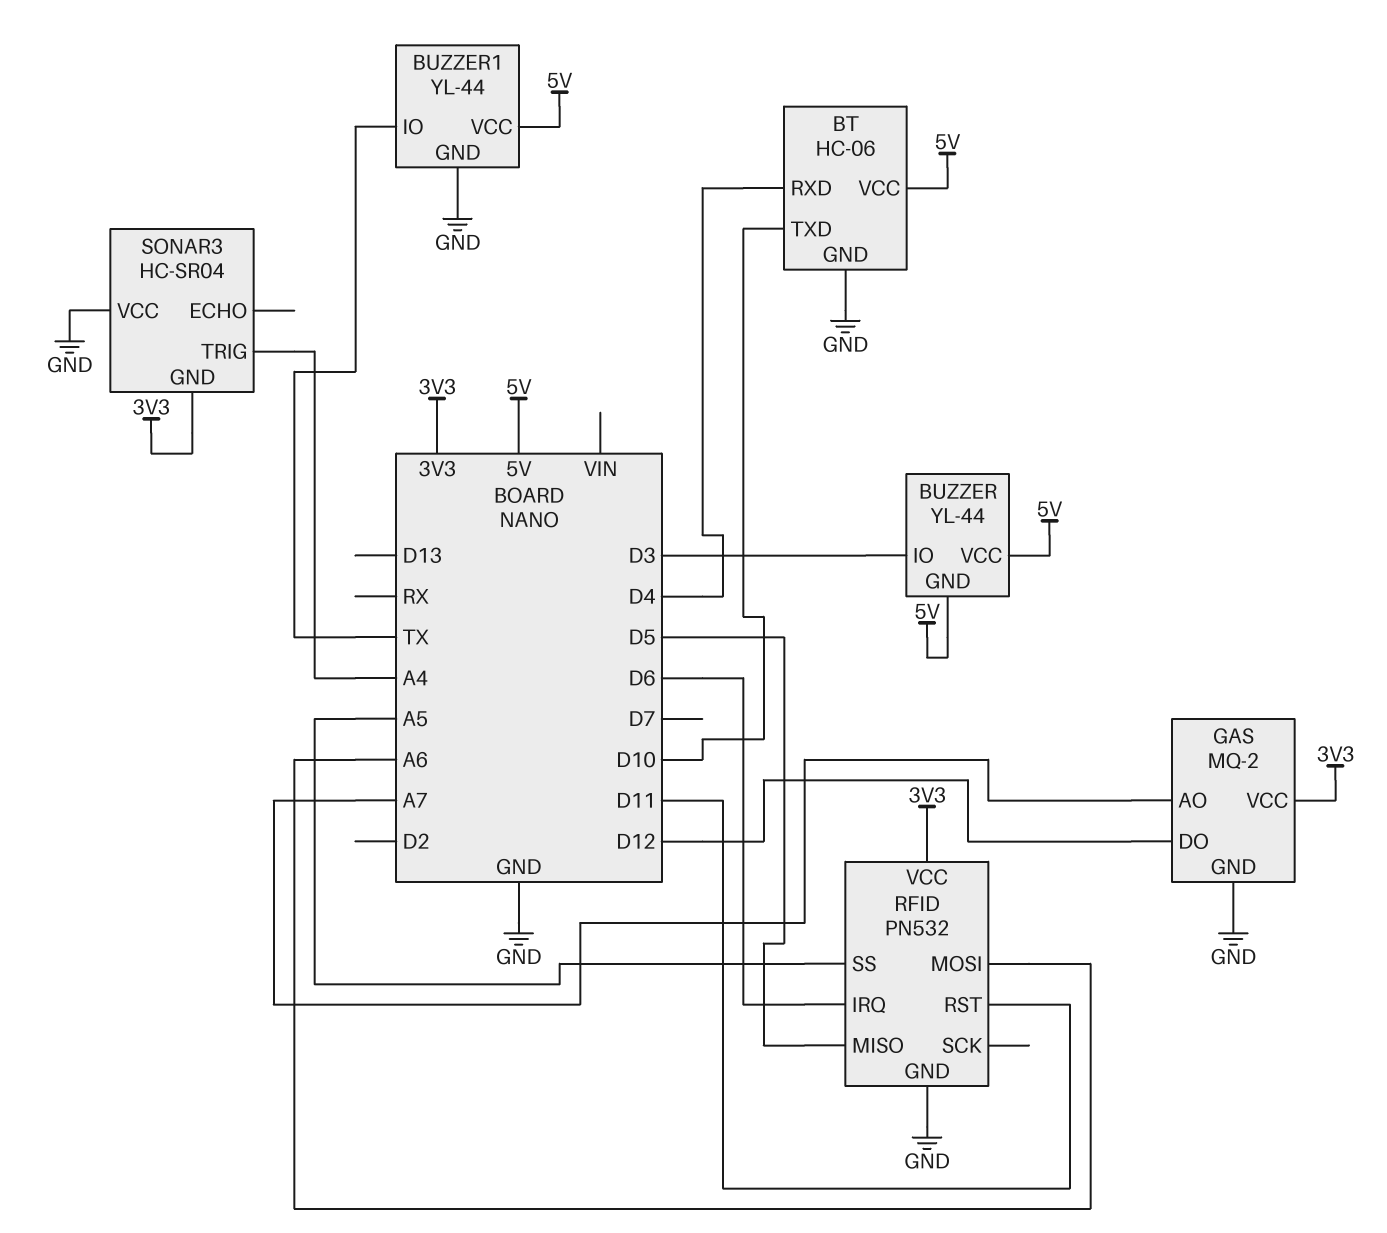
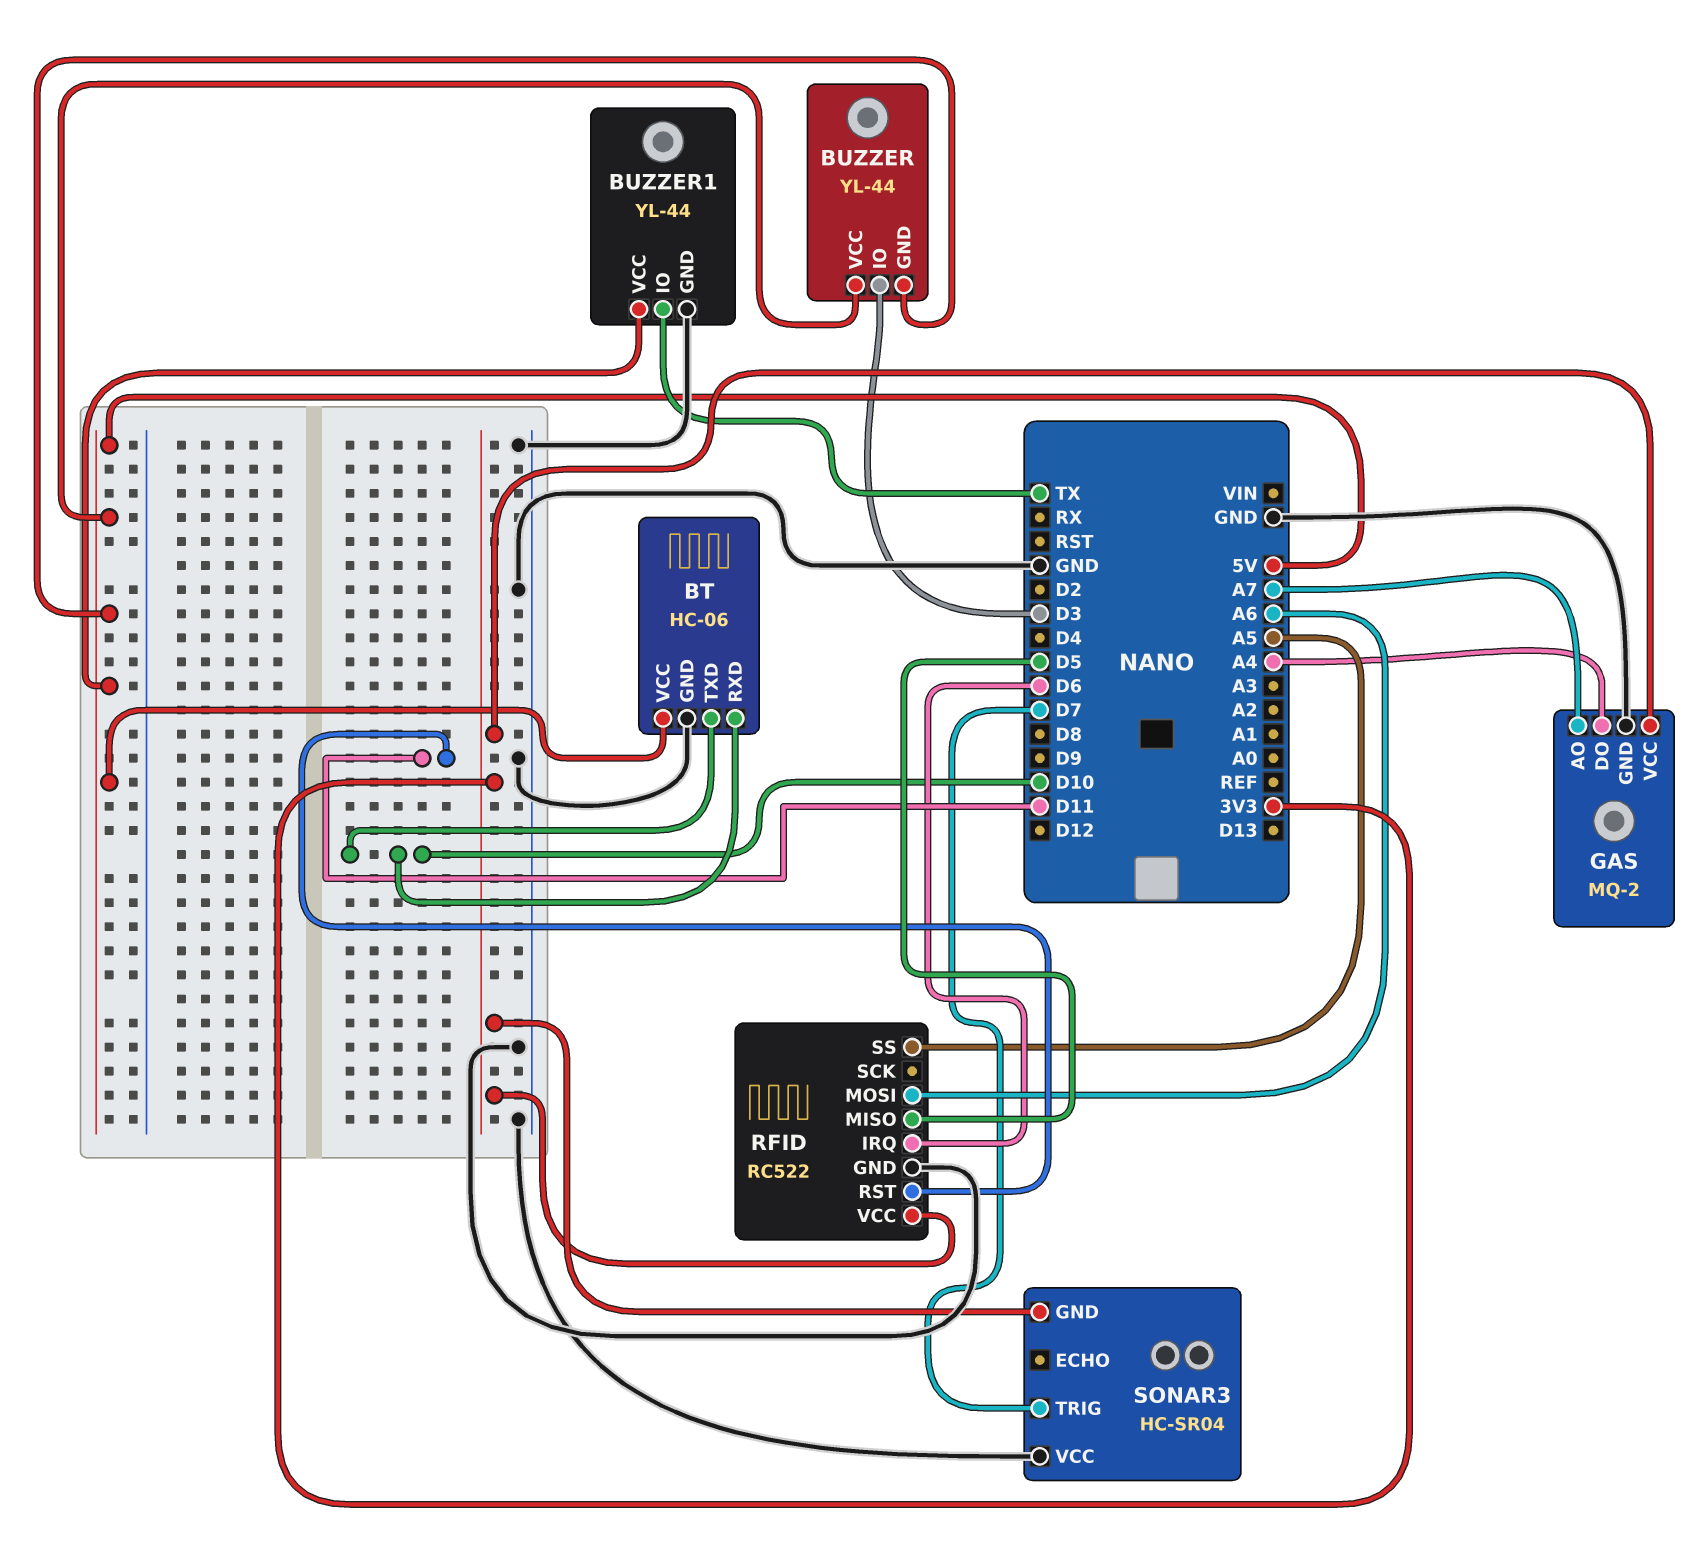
BT pin RXD: D4 -> D10
GAS pin DO: D12 -> A4
RFID: PN532 -> RC522
SONAR3 pin TRIG: A4 -> D7

